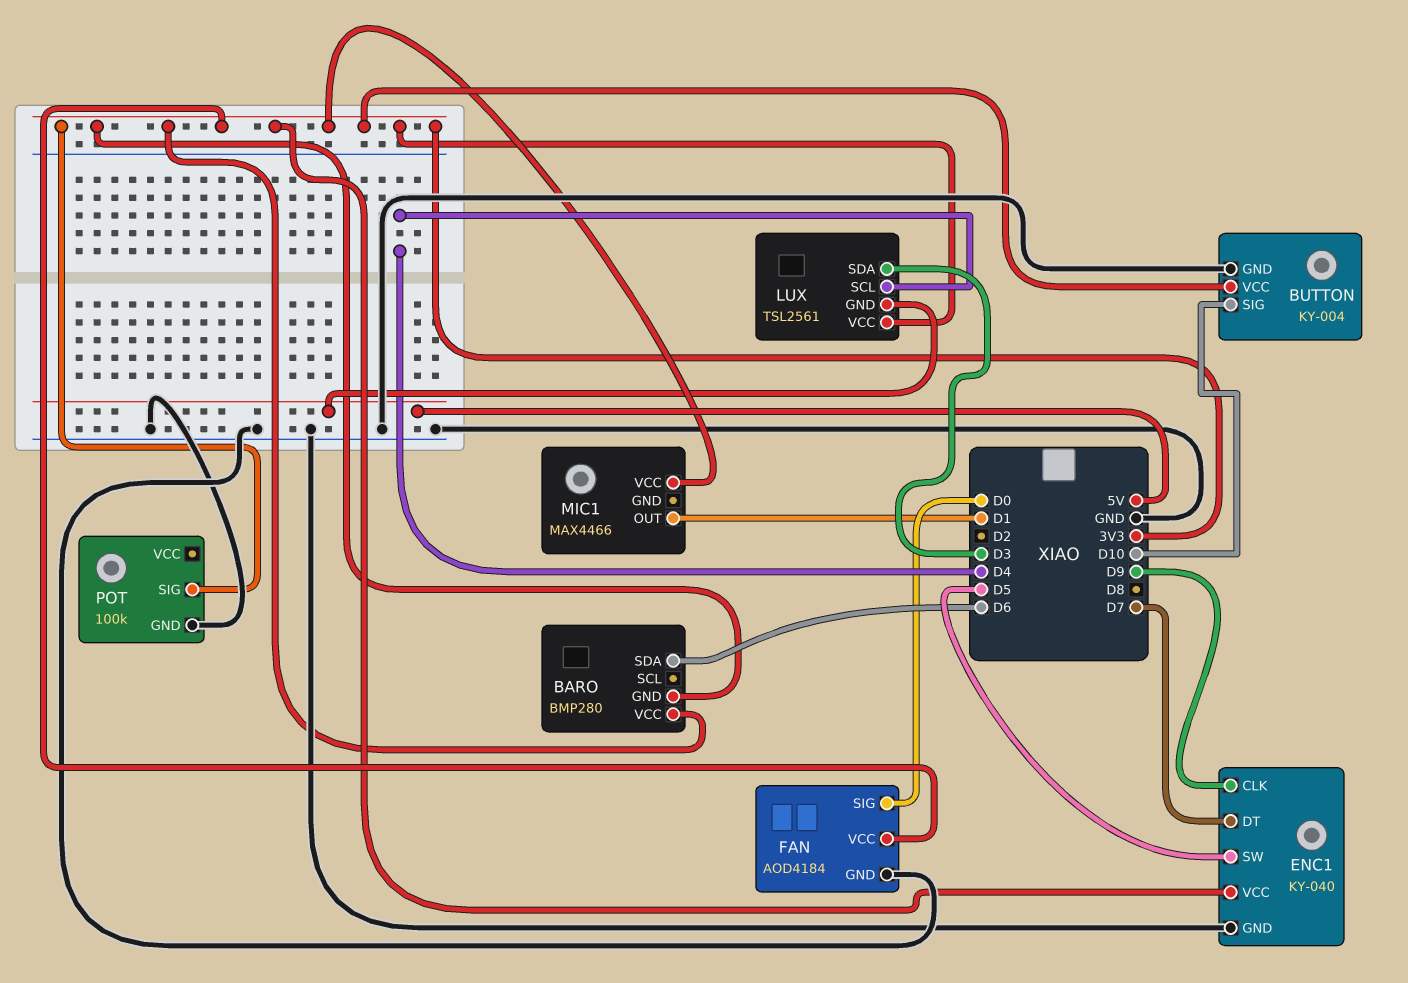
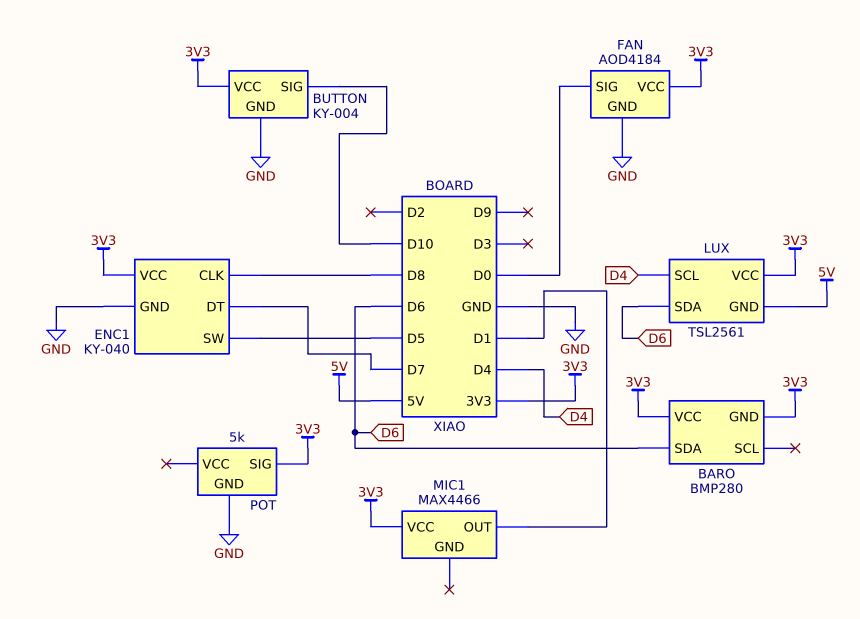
ENC1 pin CLK: D9 -> D8
LUX pin SDA: D3 -> D6
POT: 100k -> 5k

